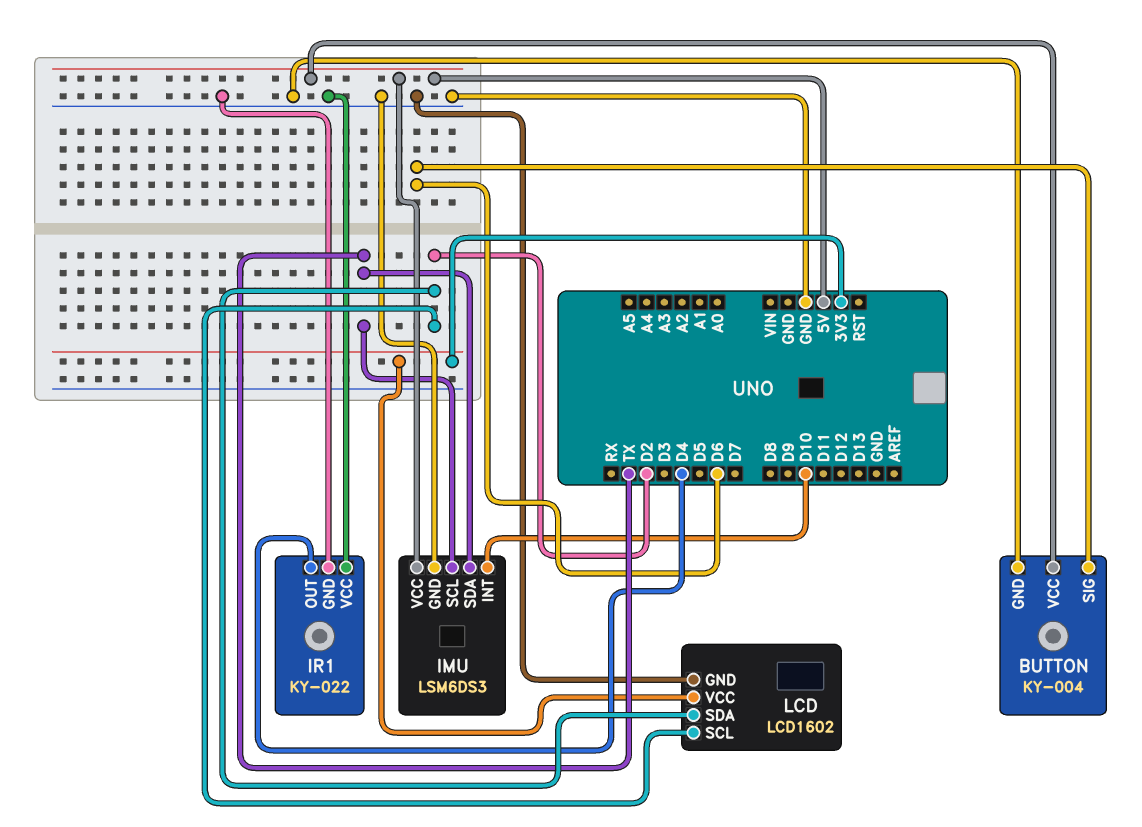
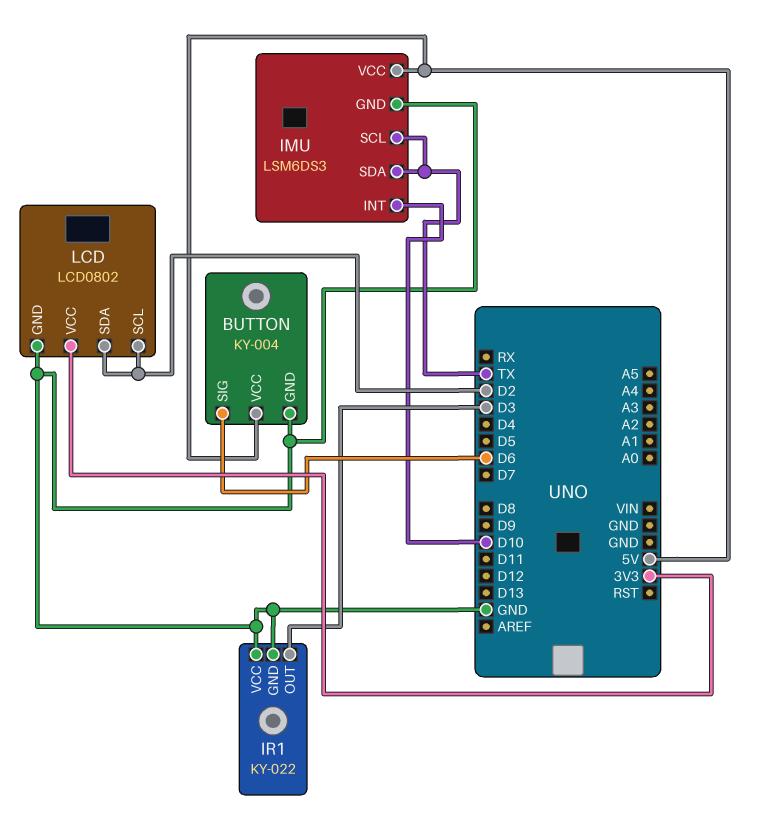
IR1 pin OUT: D4 -> D3
LCD: LCD1602 -> LCD0802

